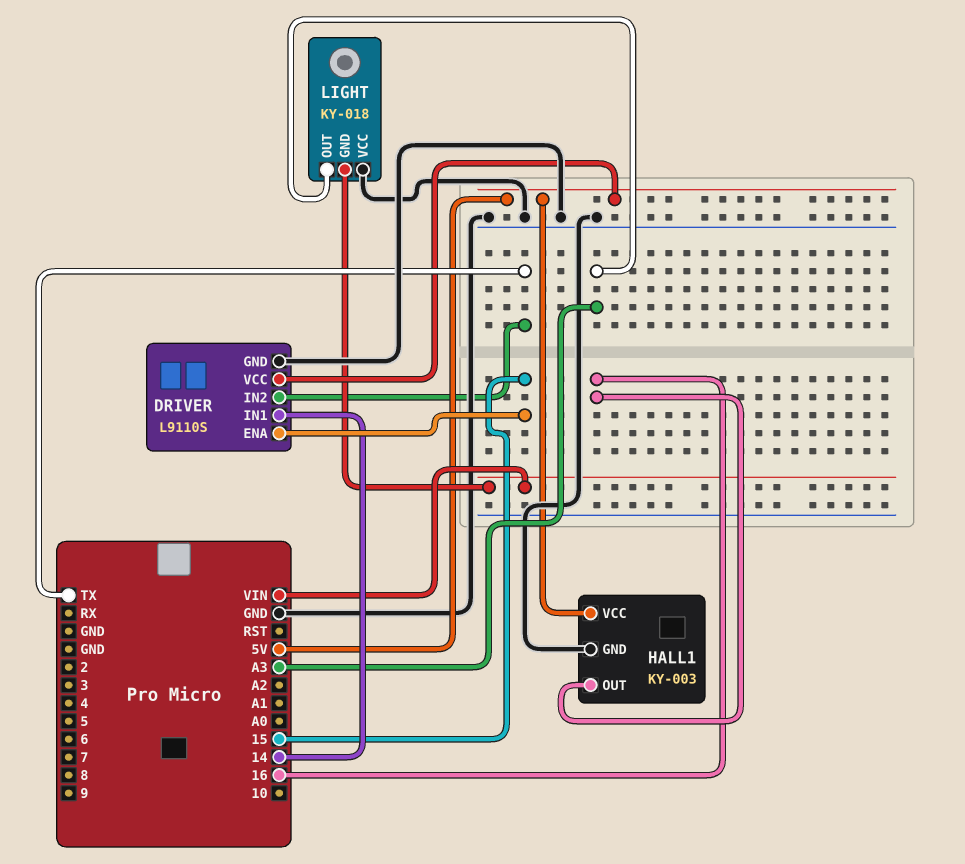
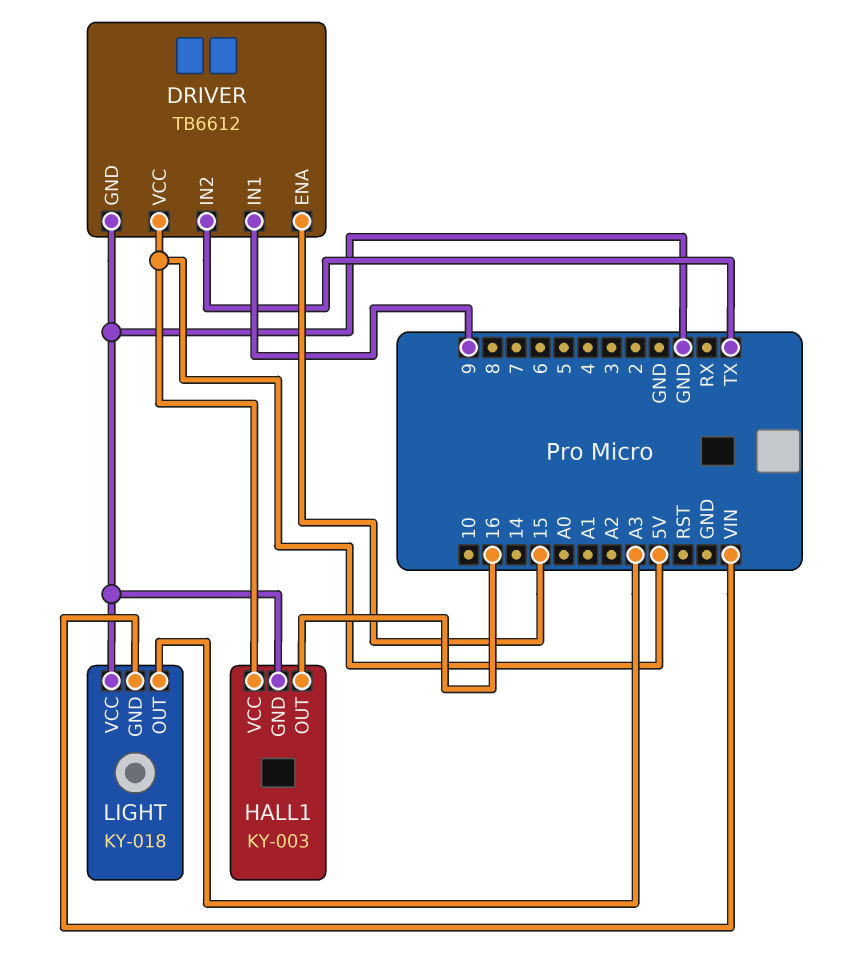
DRIVER: L9110S -> TB6612
DRIVER pin IN1: 14 -> 9

